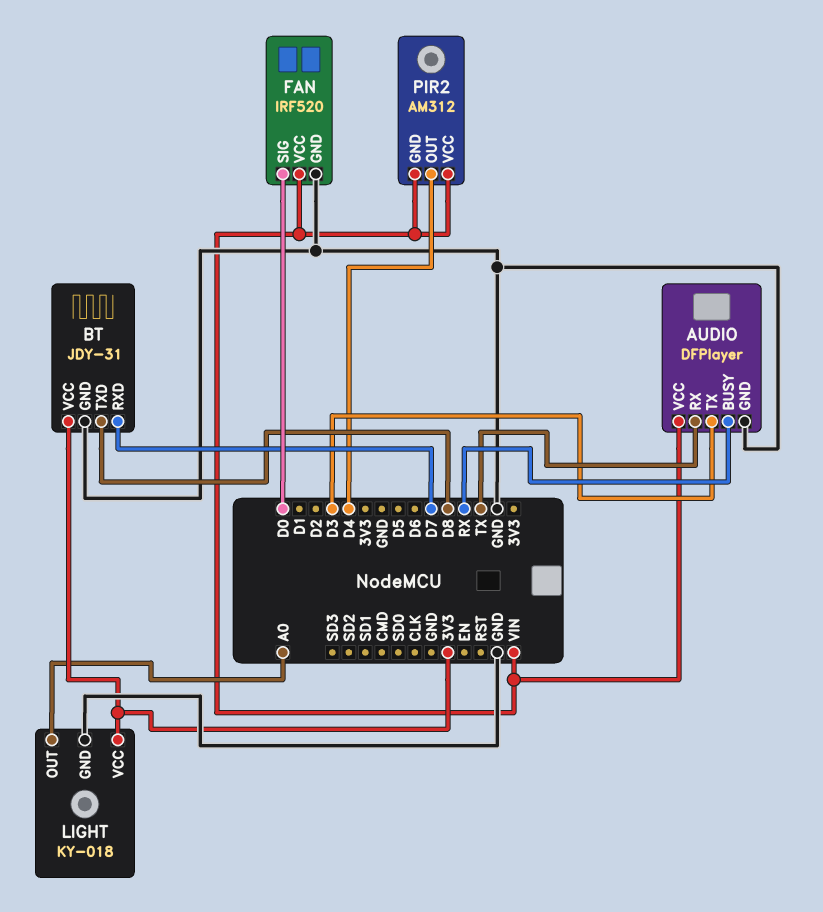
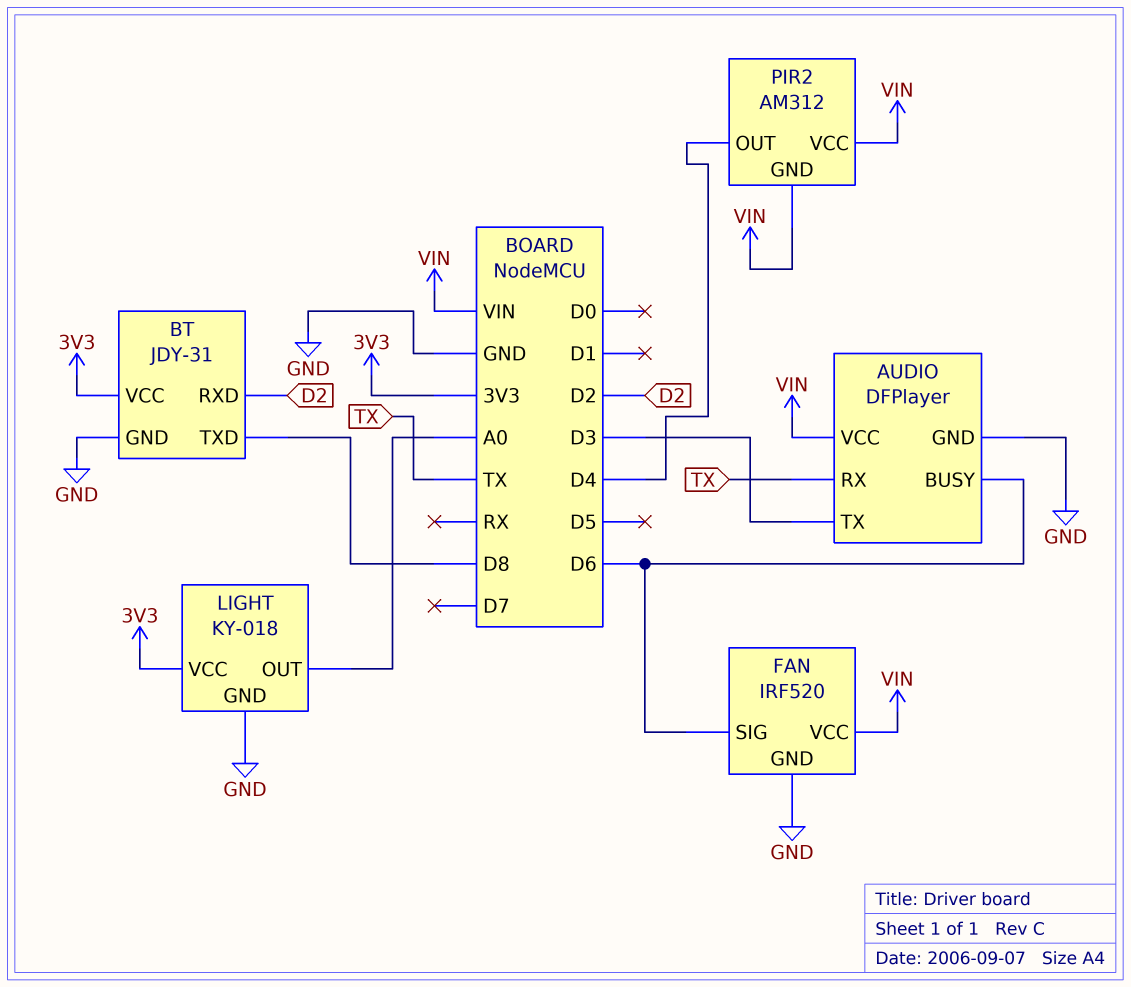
AUDIO pin BUSY: RX -> D6
BT pin RXD: D7 -> D2
FAN pin SIG: D0 -> D6

